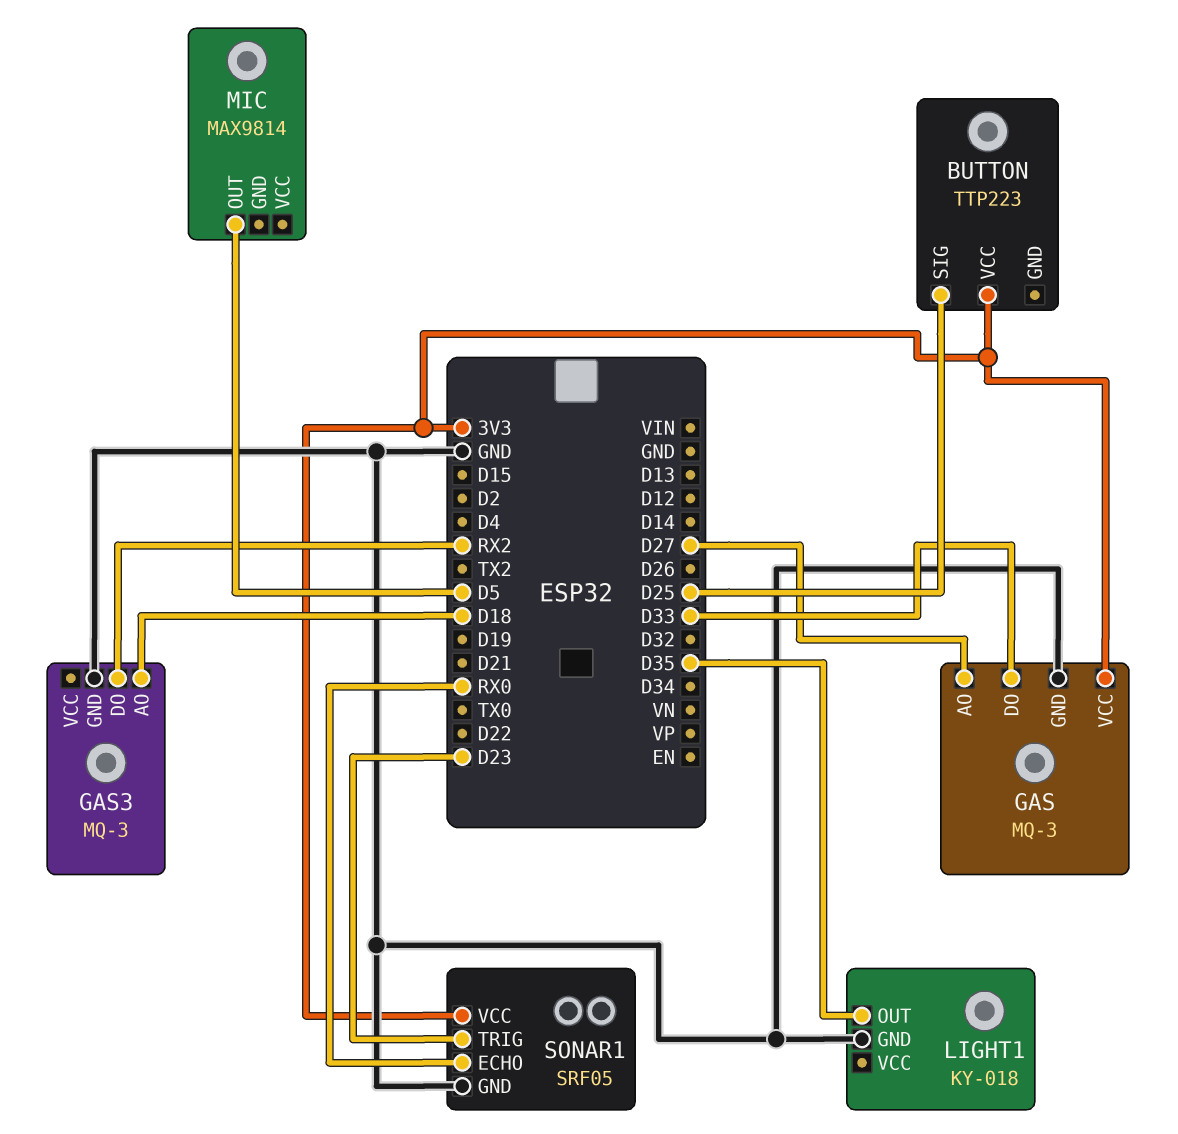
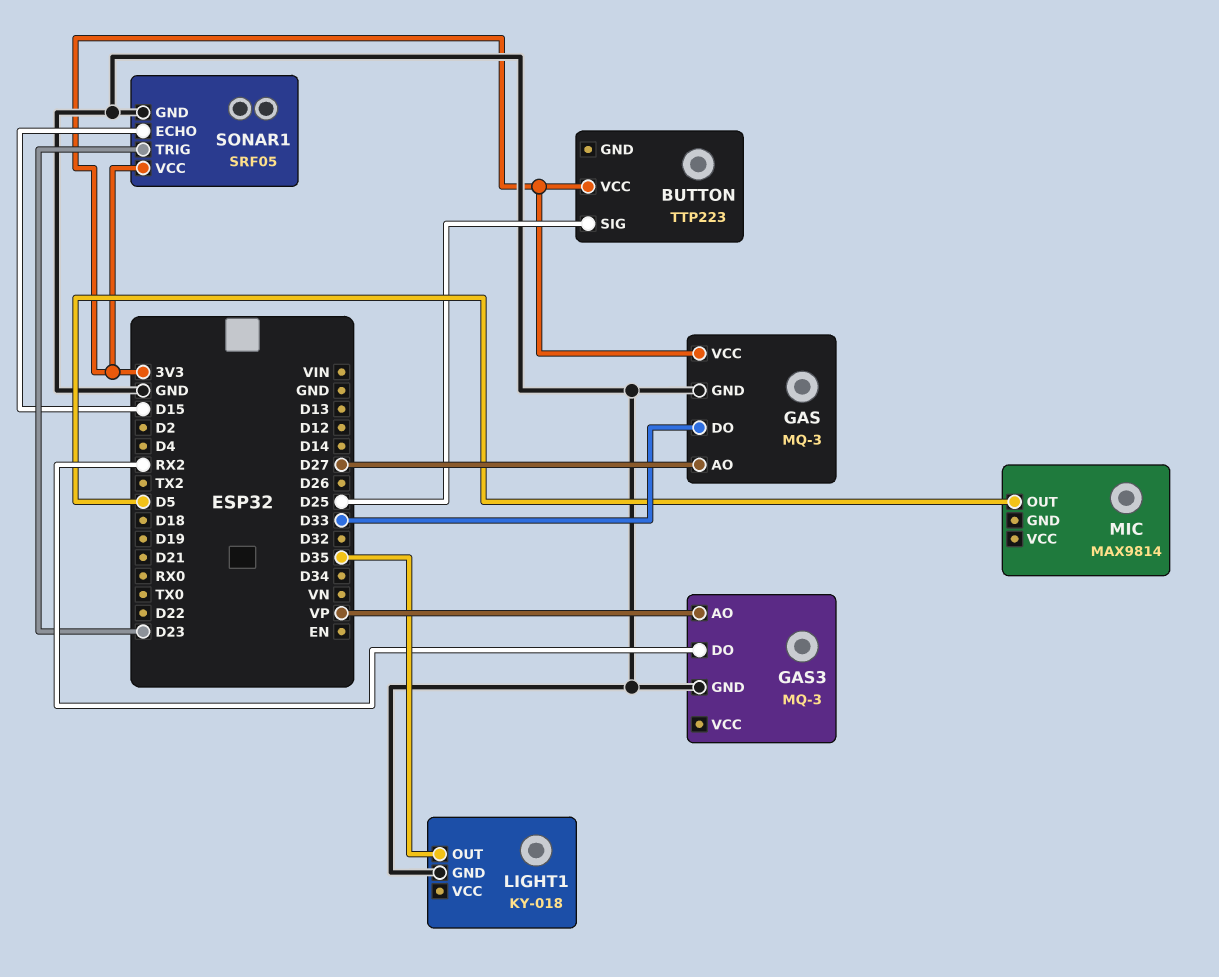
GAS3 pin AO: D18 -> VP
SONAR1 pin ECHO: RX0 -> D15

